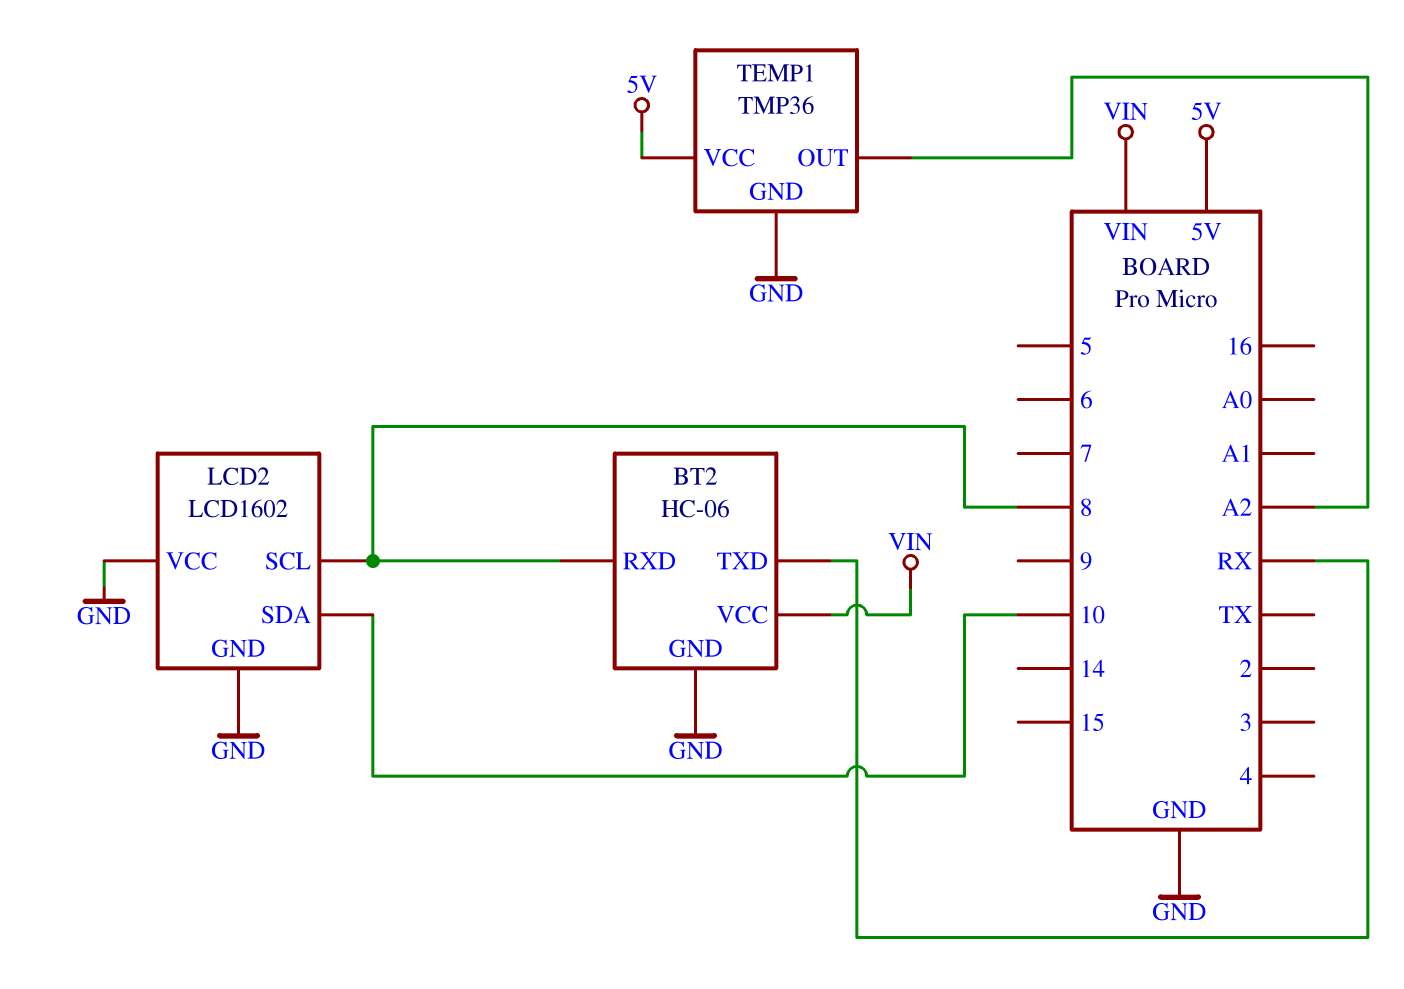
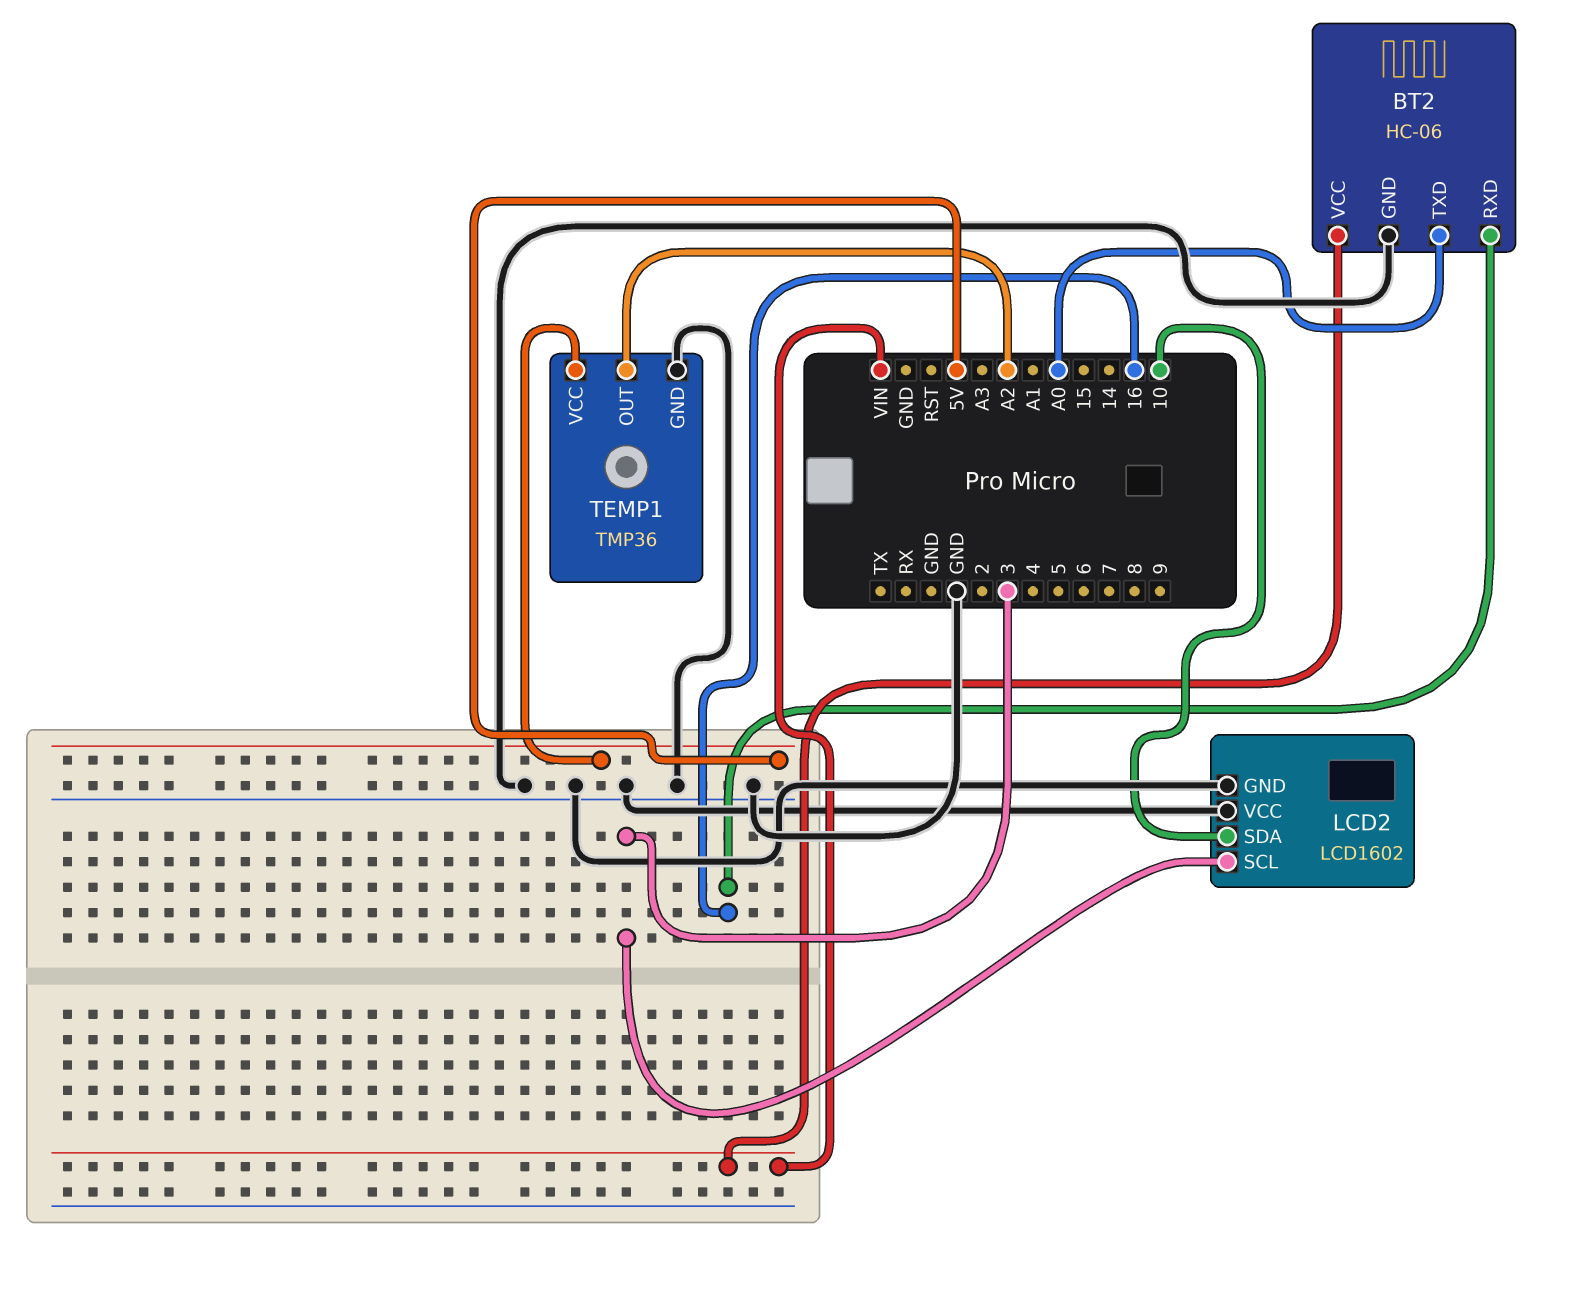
BT2 pin RXD: 8 -> 16
BT2 pin TXD: RX -> A0
LCD2 pin SCL: 8 -> 3

